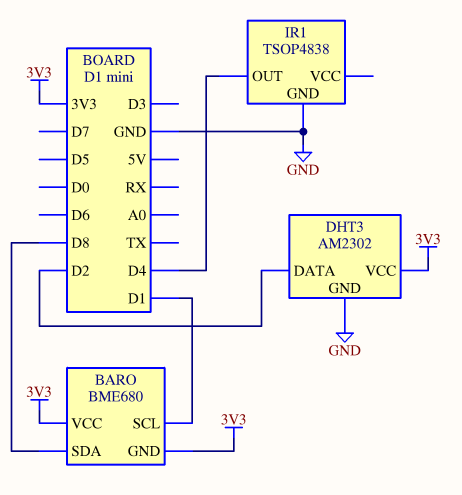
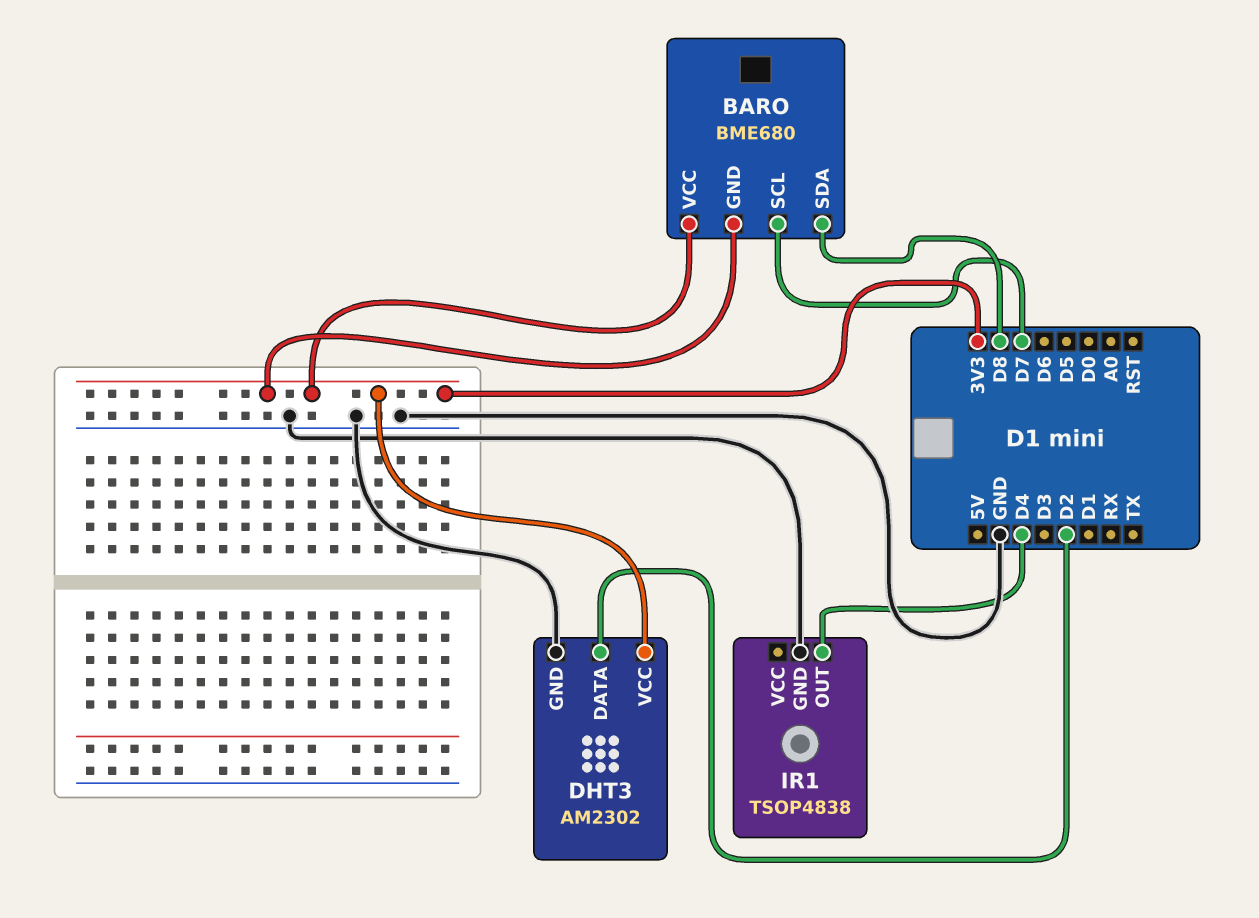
BARO pin SCL: D1 -> D7

